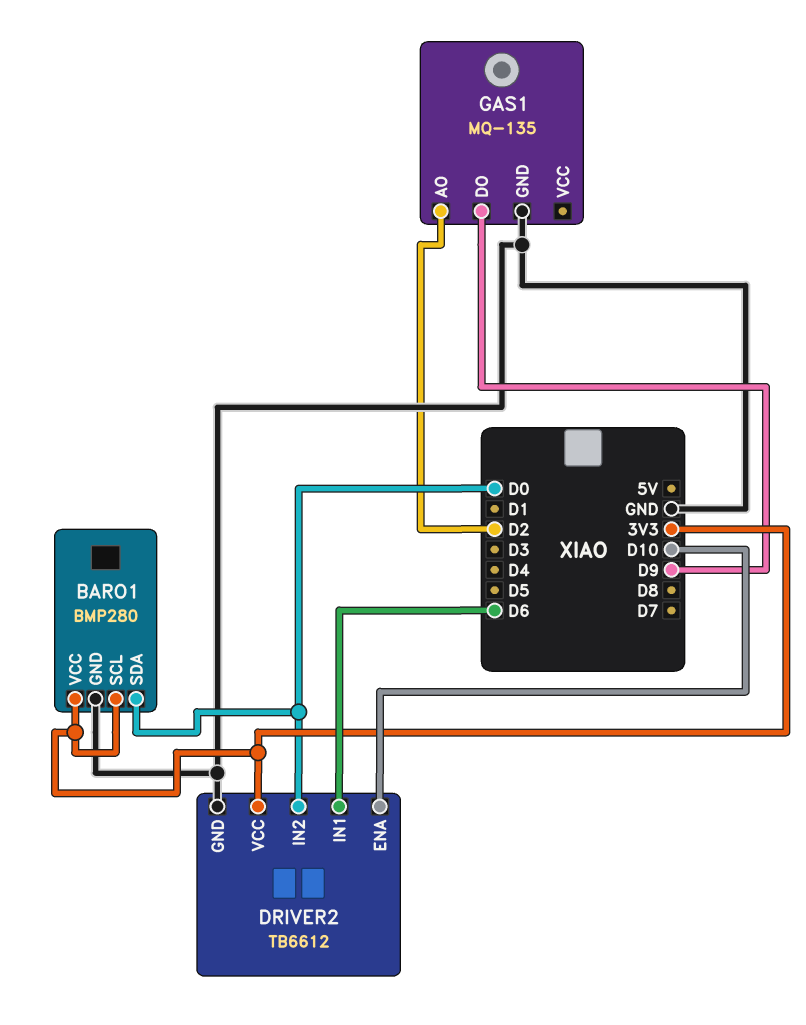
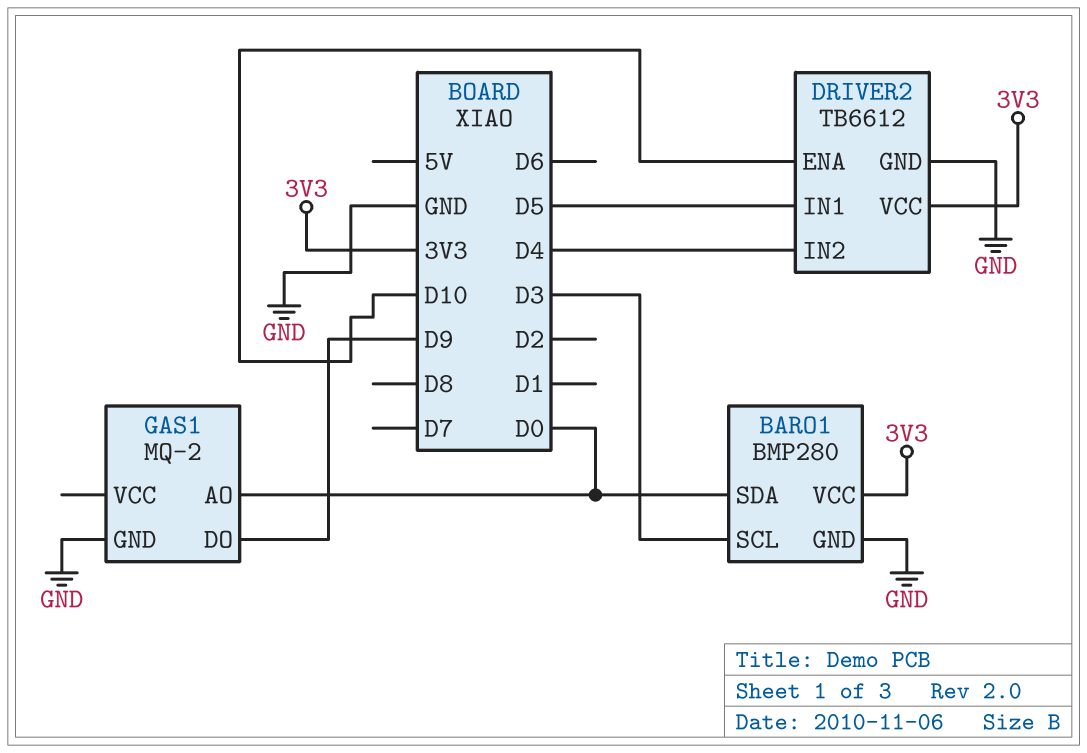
BARO1 pin SCL: 3V3 -> D3
DRIVER2 pin IN1: D6 -> D5
DRIVER2 pin IN2: D0 -> D4
GAS1: MQ-135 -> MQ-2
GAS1 pin AO: D2 -> D0

